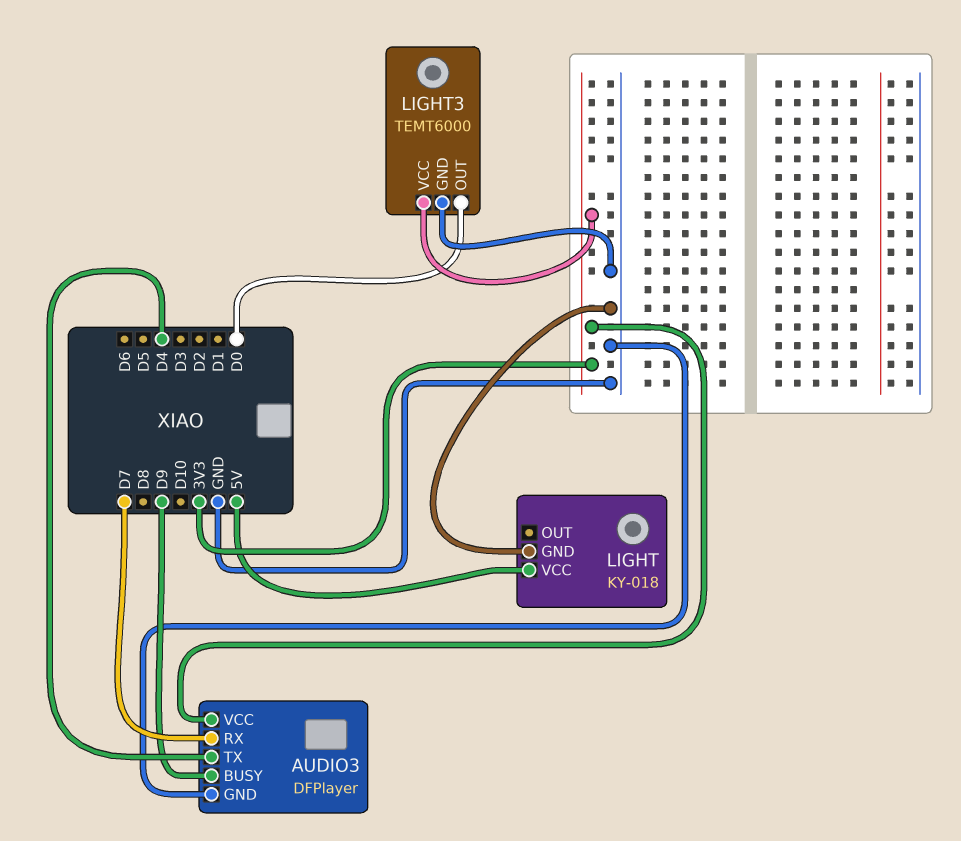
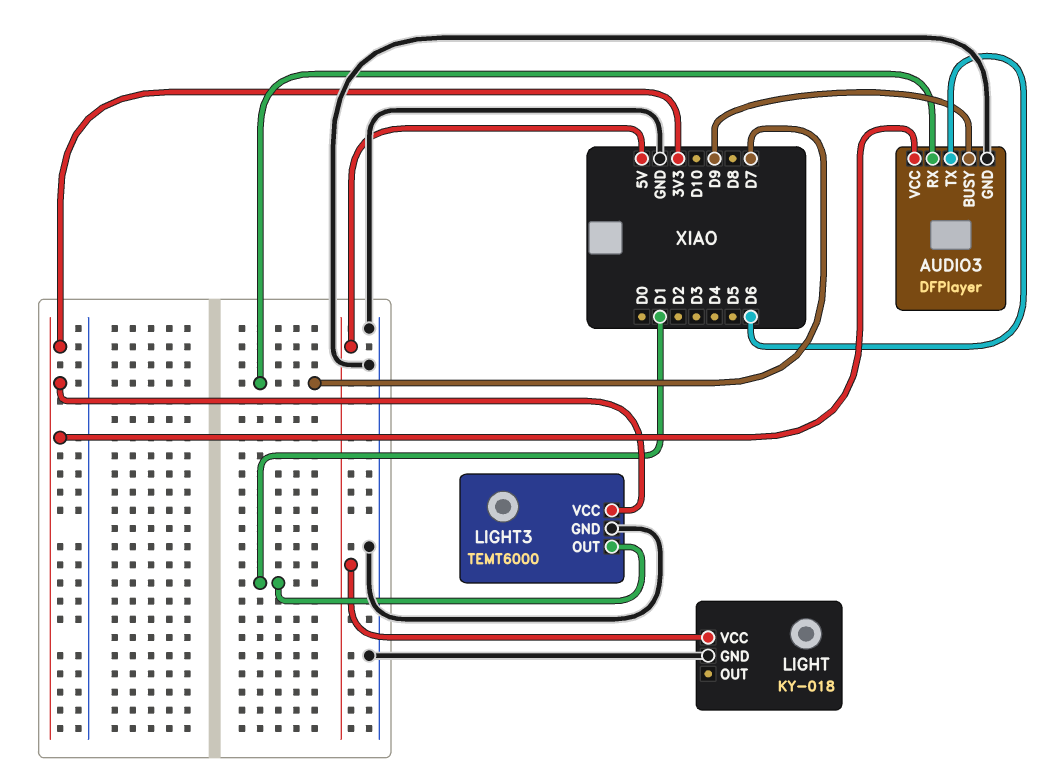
AUDIO3 pin TX: D4 -> D6
LIGHT3 pin OUT: D0 -> D1

